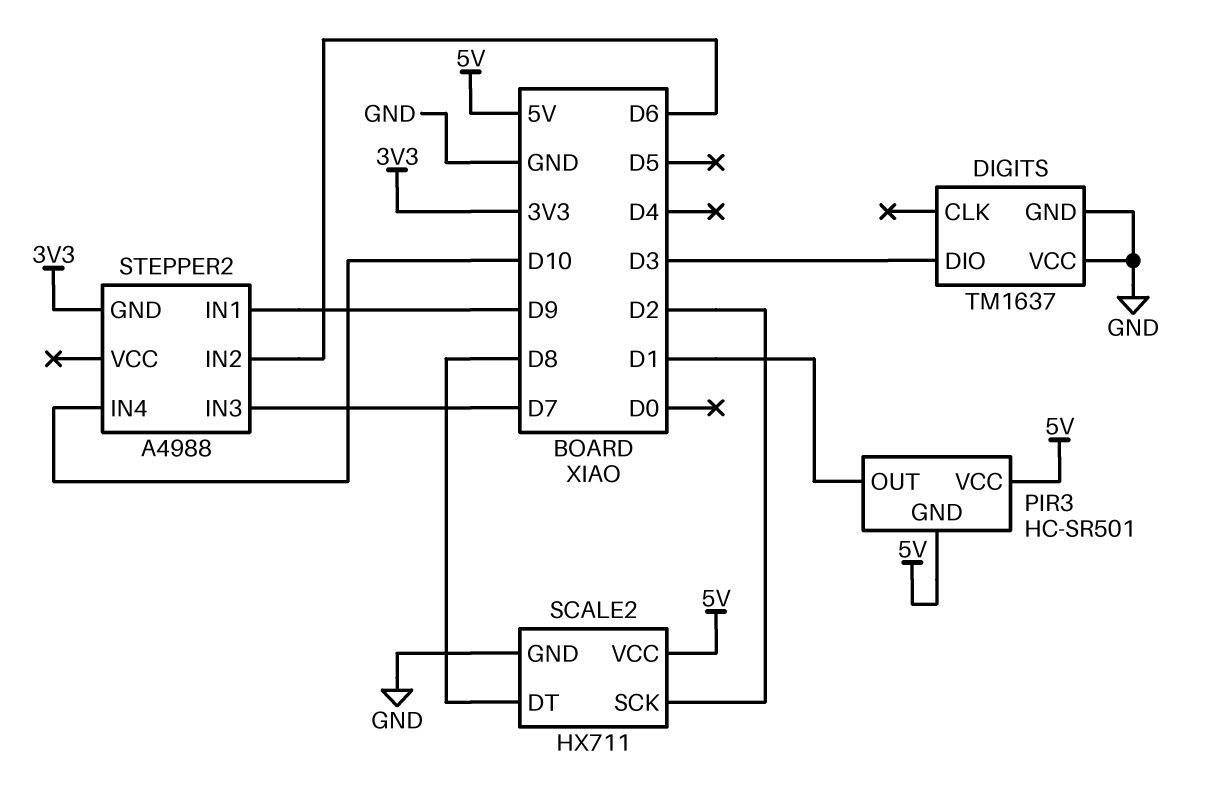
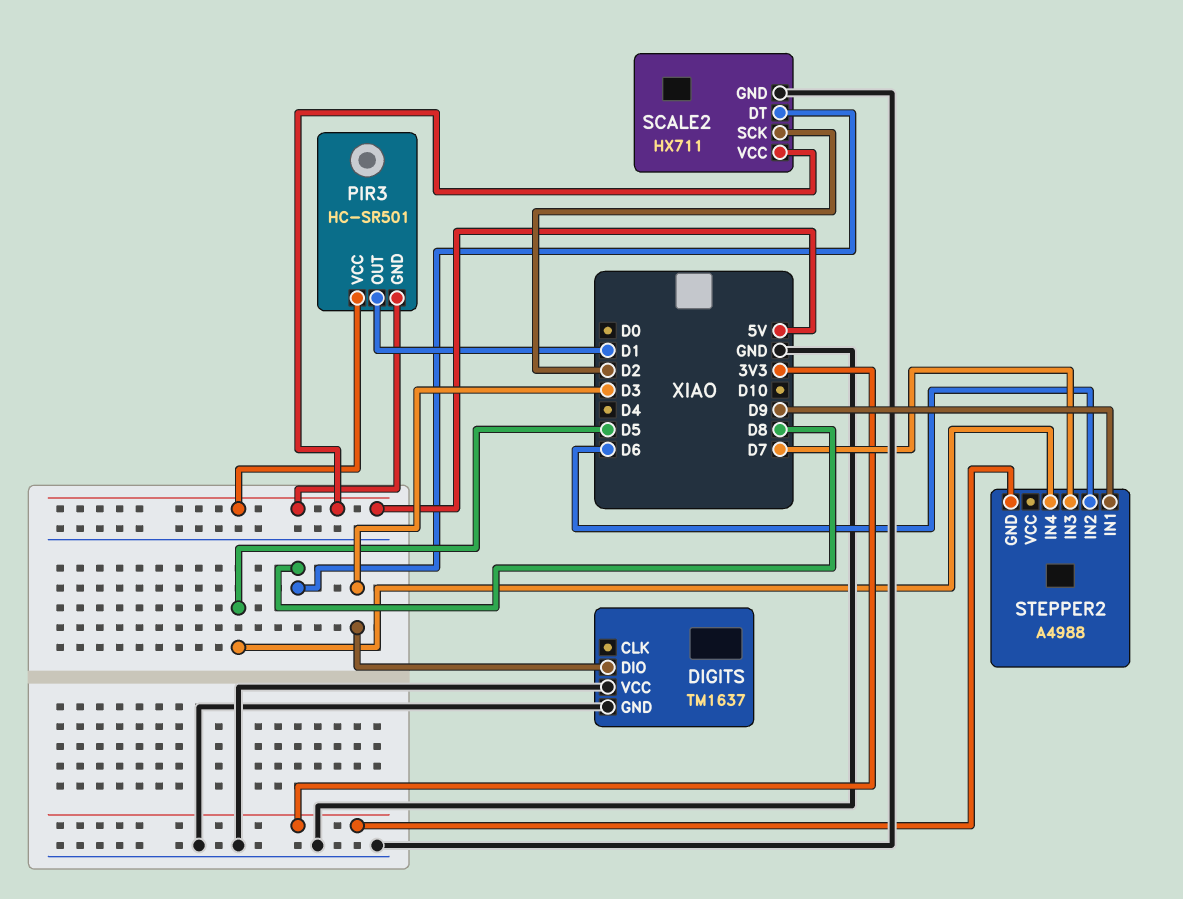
STEPPER2 pin IN4: D10 -> D5

